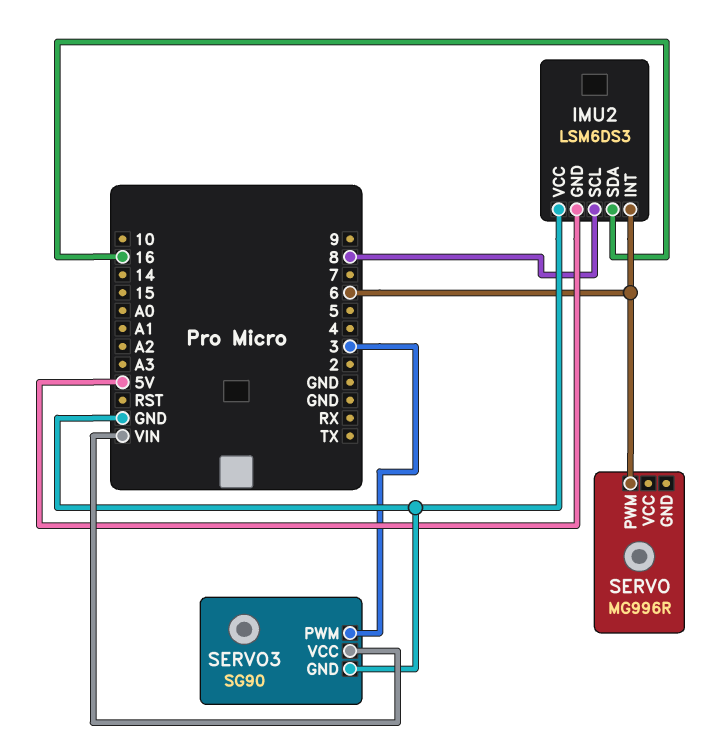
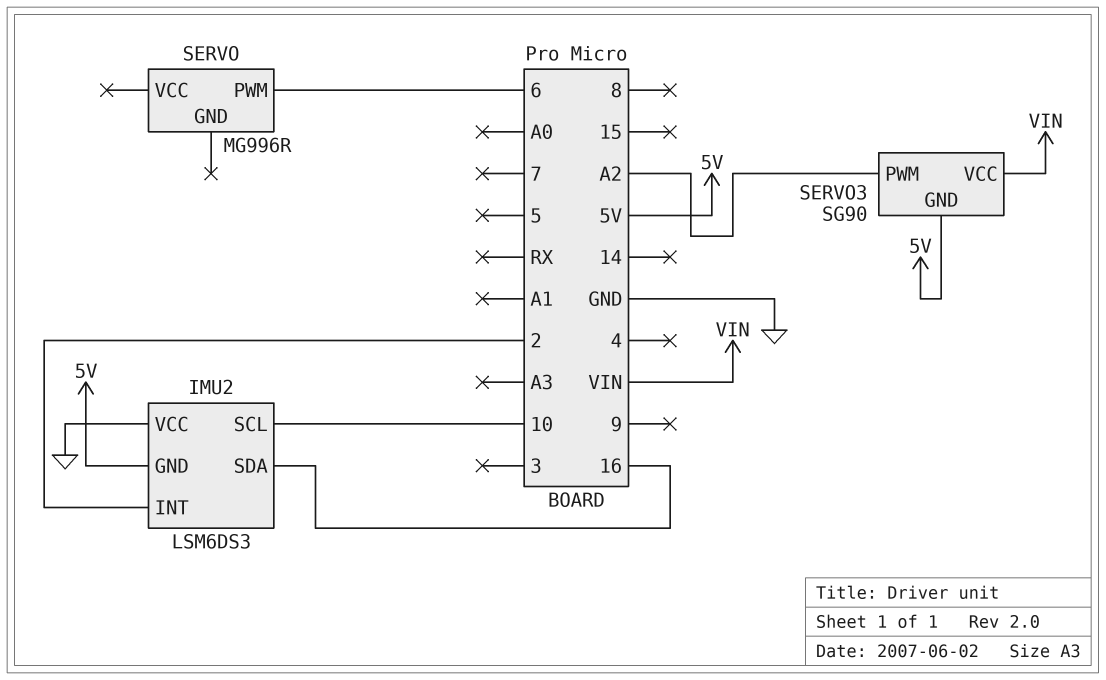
IMU2 pin INT: 6 -> 2
IMU2 pin SCL: 8 -> 10
SERVO3 pin GND: GND -> 5V
SERVO3 pin PWM: 3 -> A2

